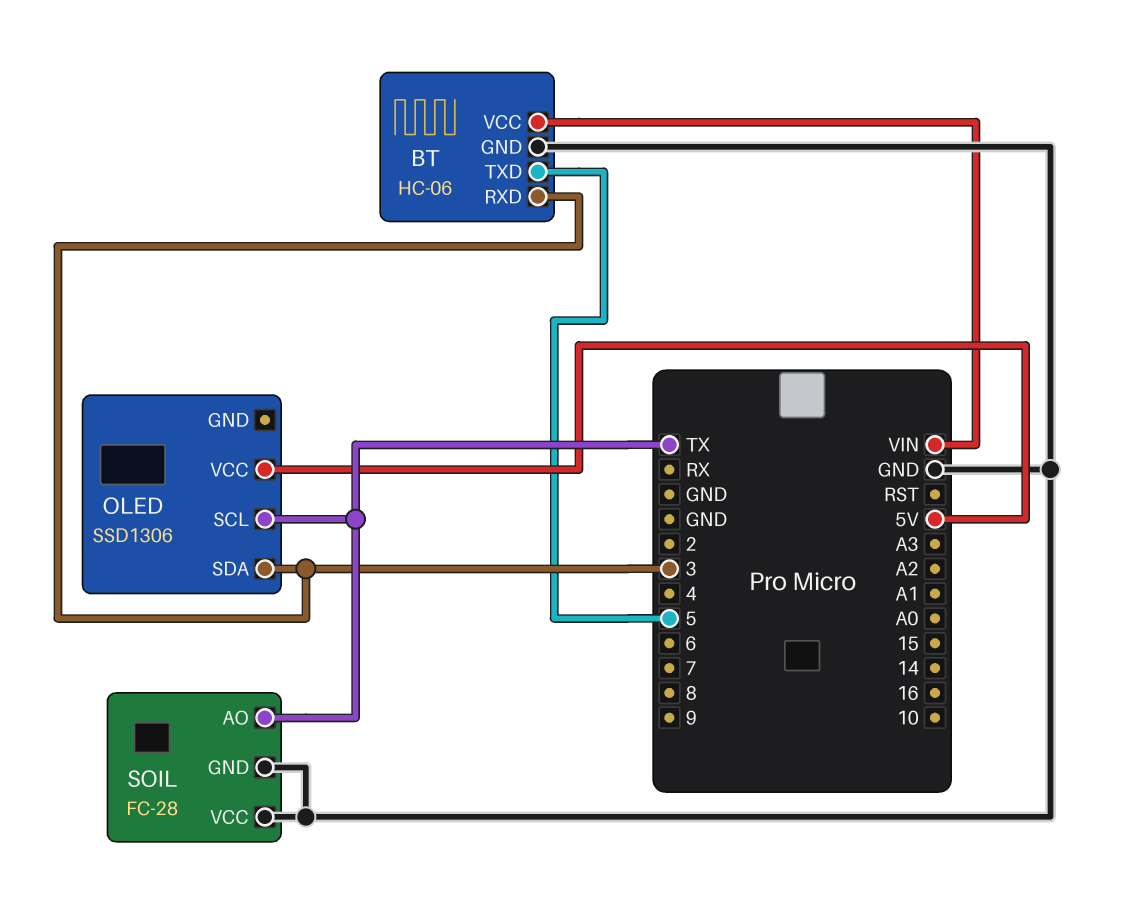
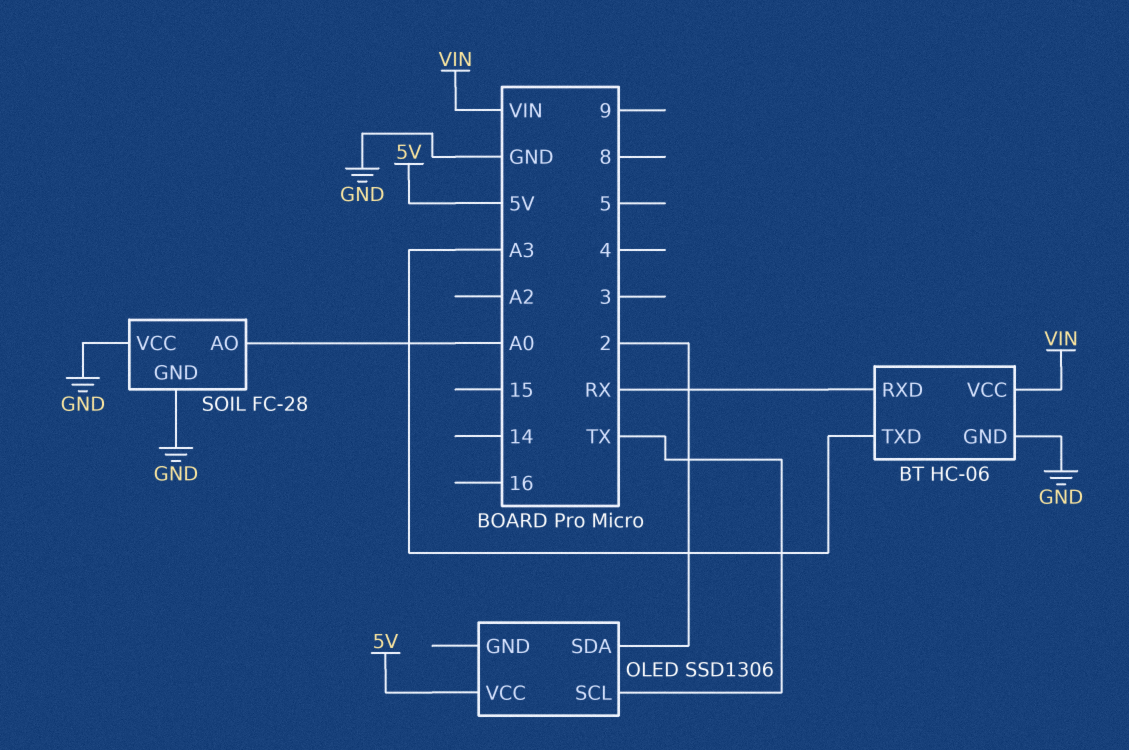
BT pin RXD: 3 -> RX
BT pin TXD: 5 -> A3
OLED pin SDA: 3 -> 2
SOIL pin AO: TX -> A0

